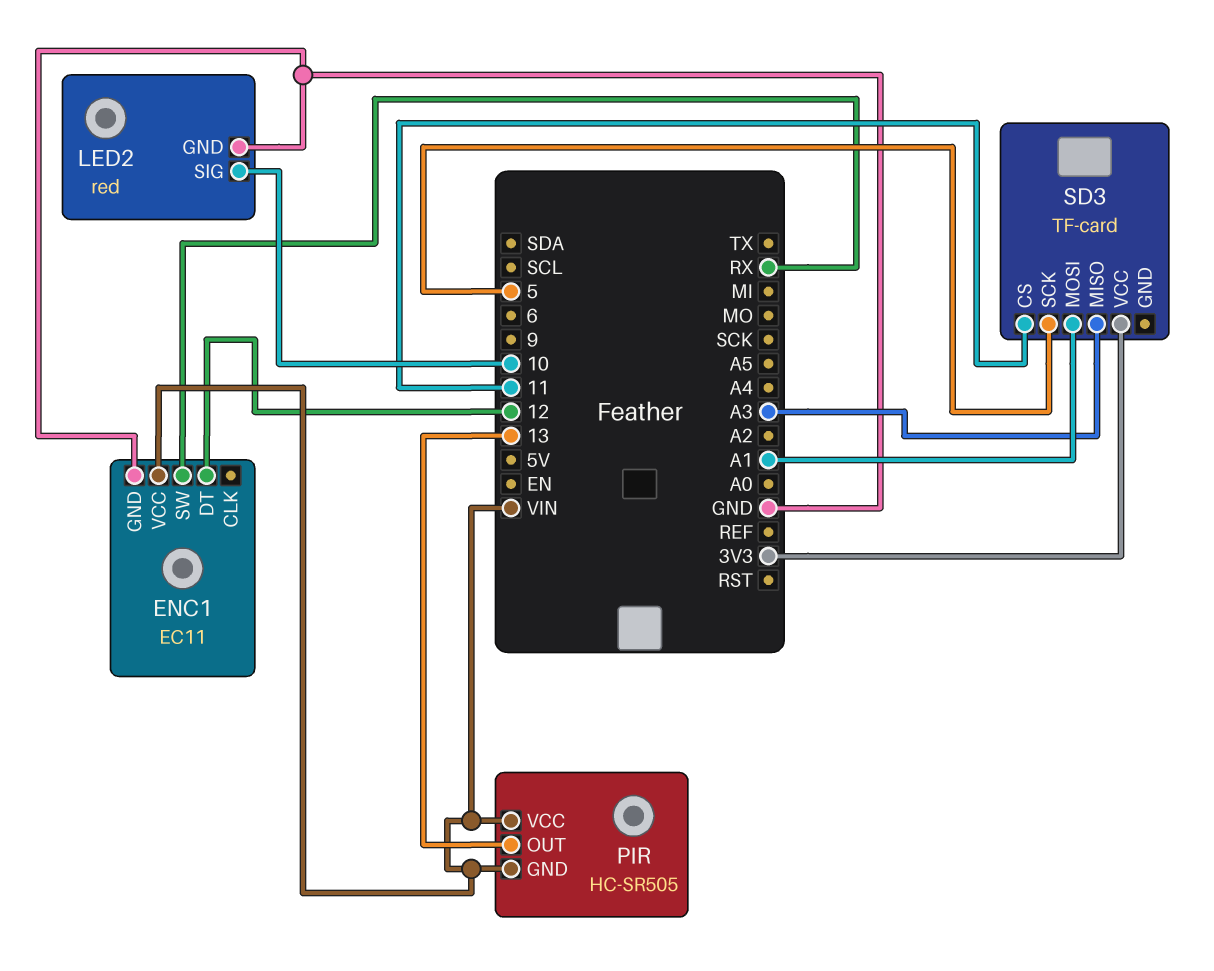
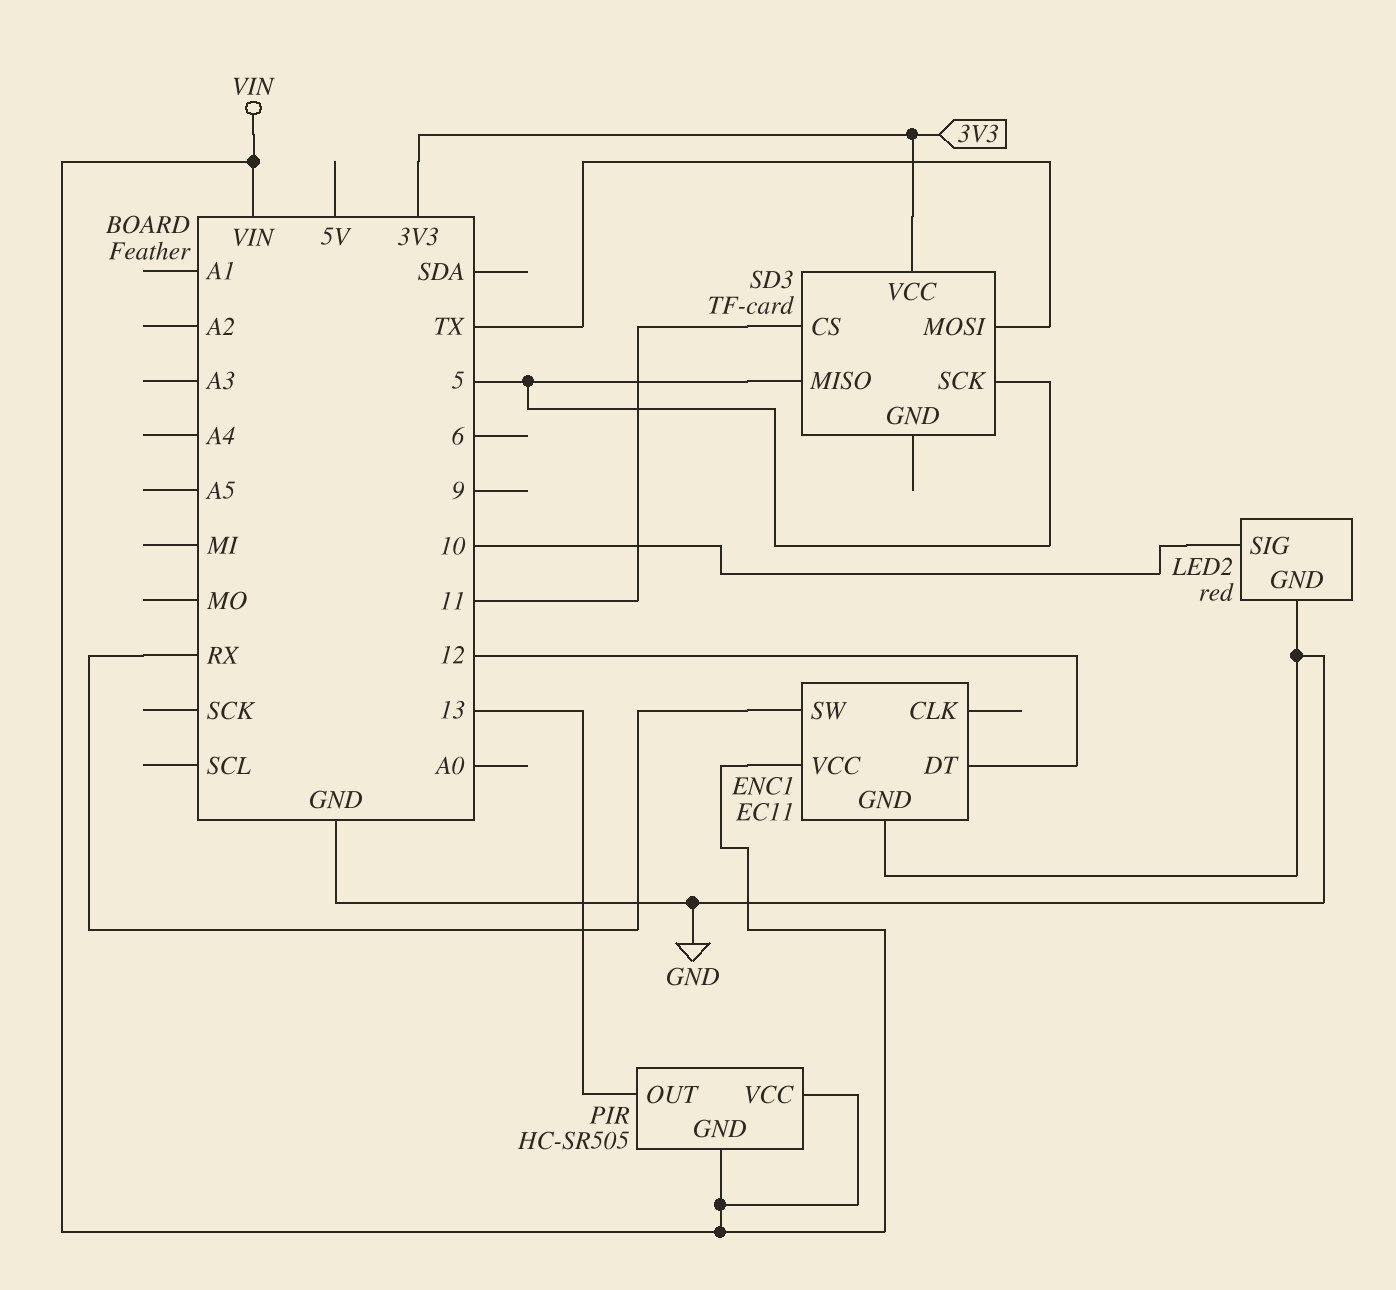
SD3 pin MISO: A3 -> 5
SD3 pin MOSI: A1 -> TX

